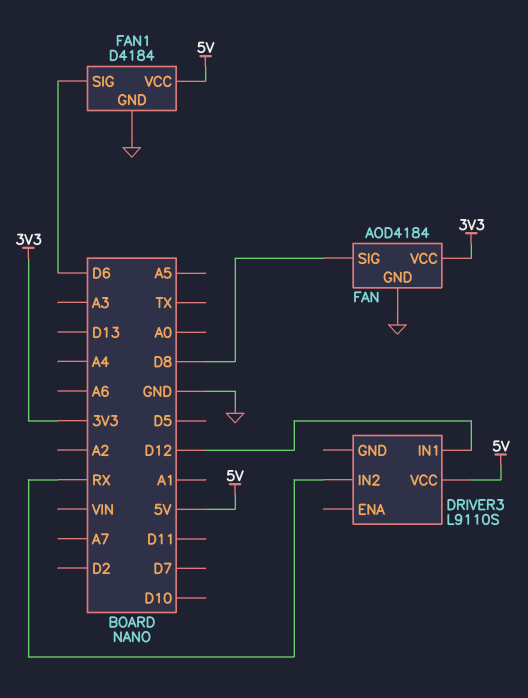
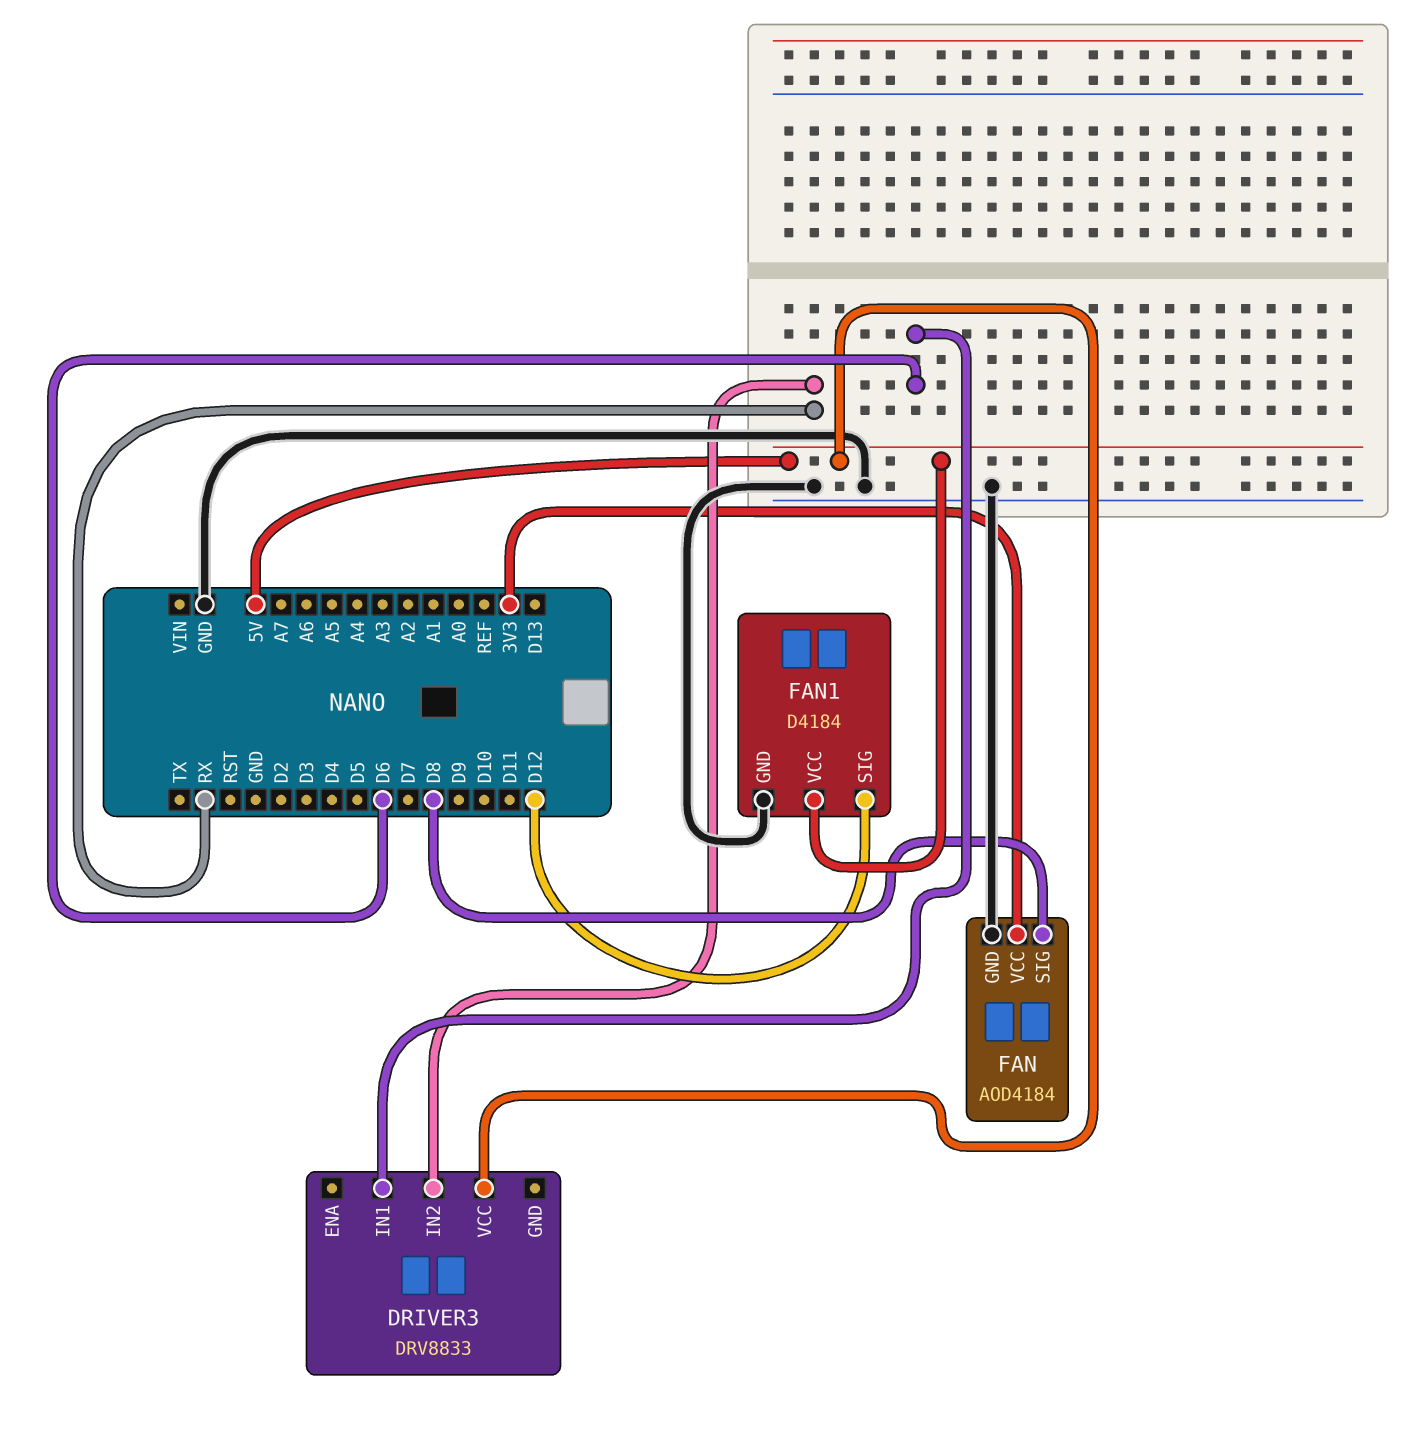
DRIVER3: L9110S -> DRV8833
DRIVER3 pin IN1: D12 -> D6
FAN1 pin SIG: D6 -> D12

